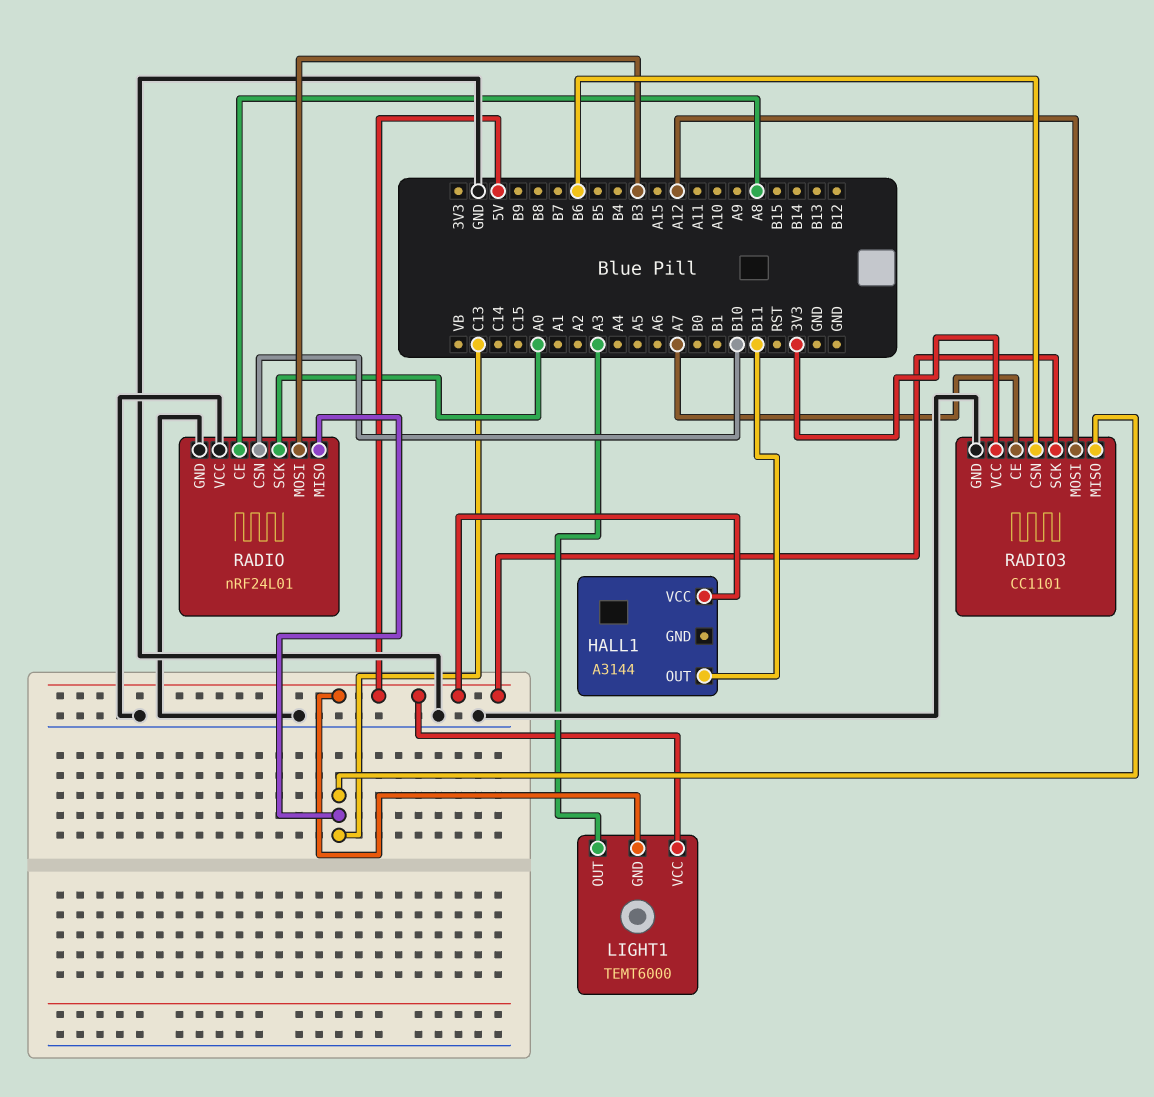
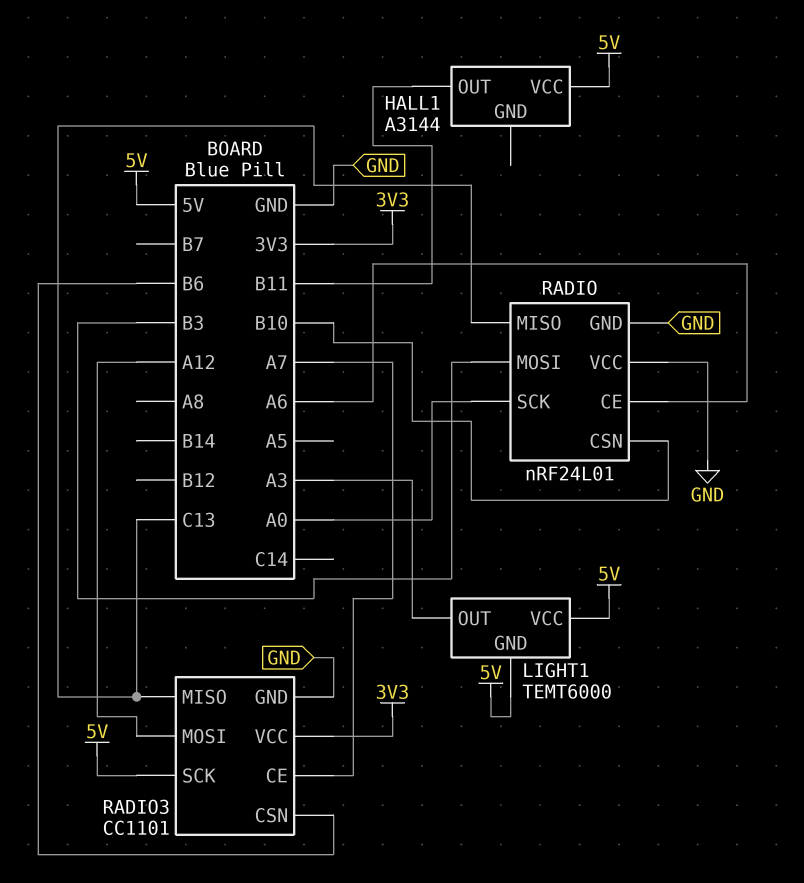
RADIO pin CE: A8 -> A6

